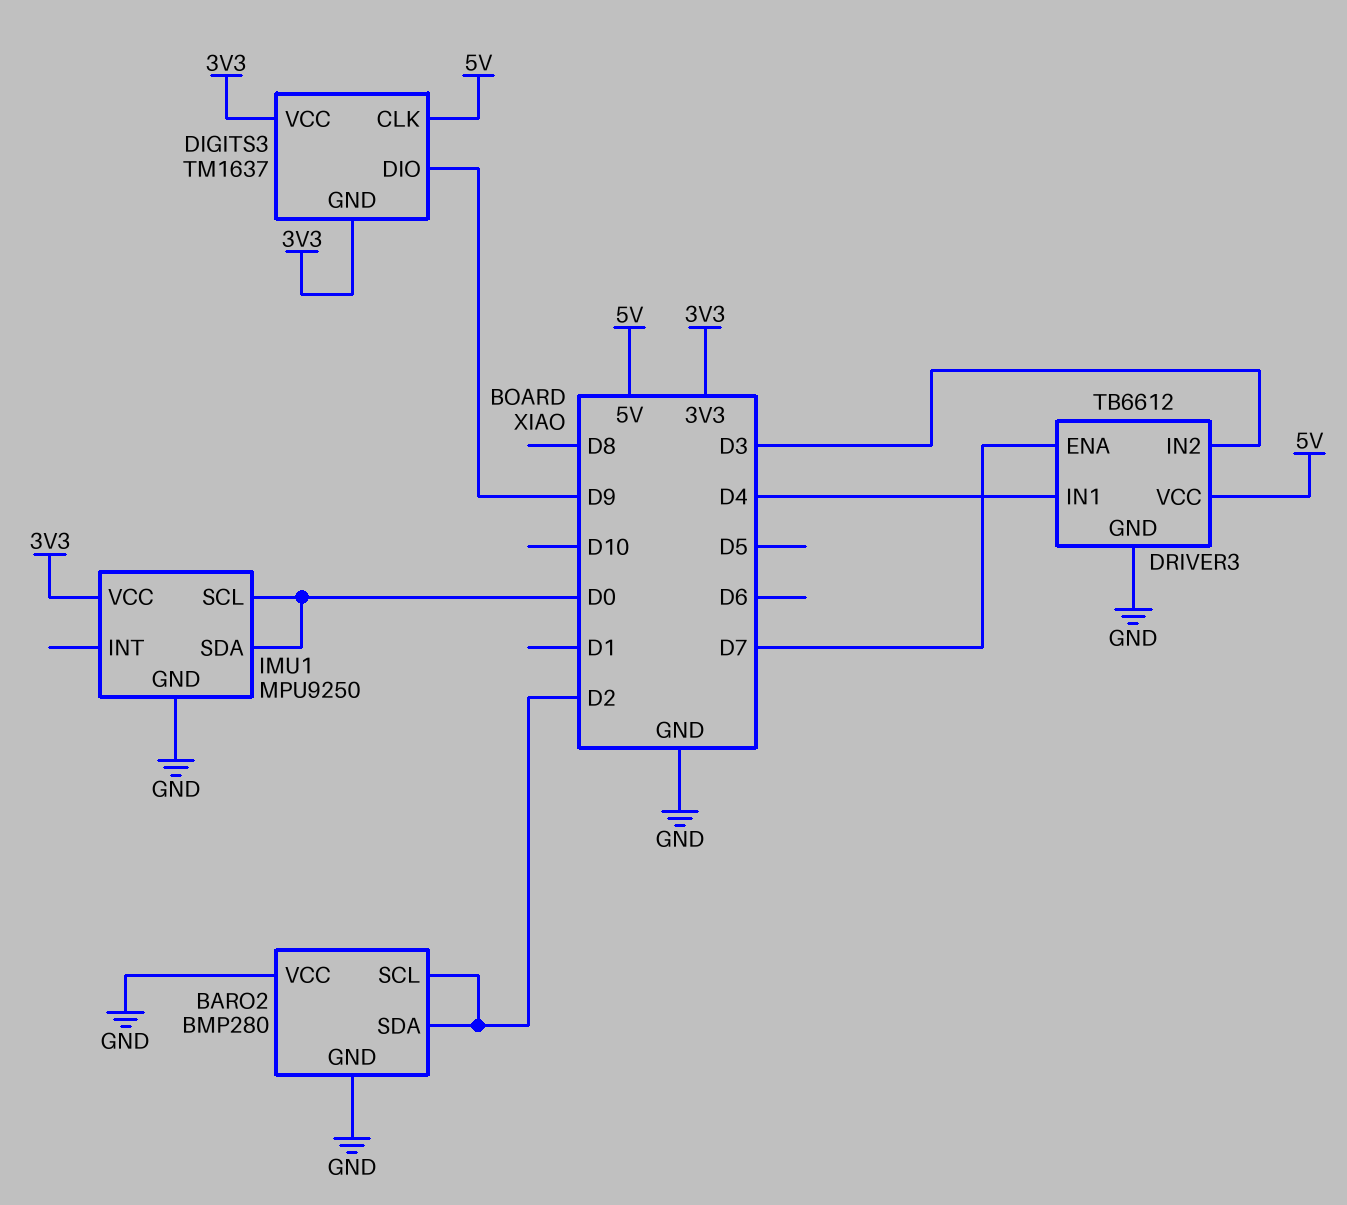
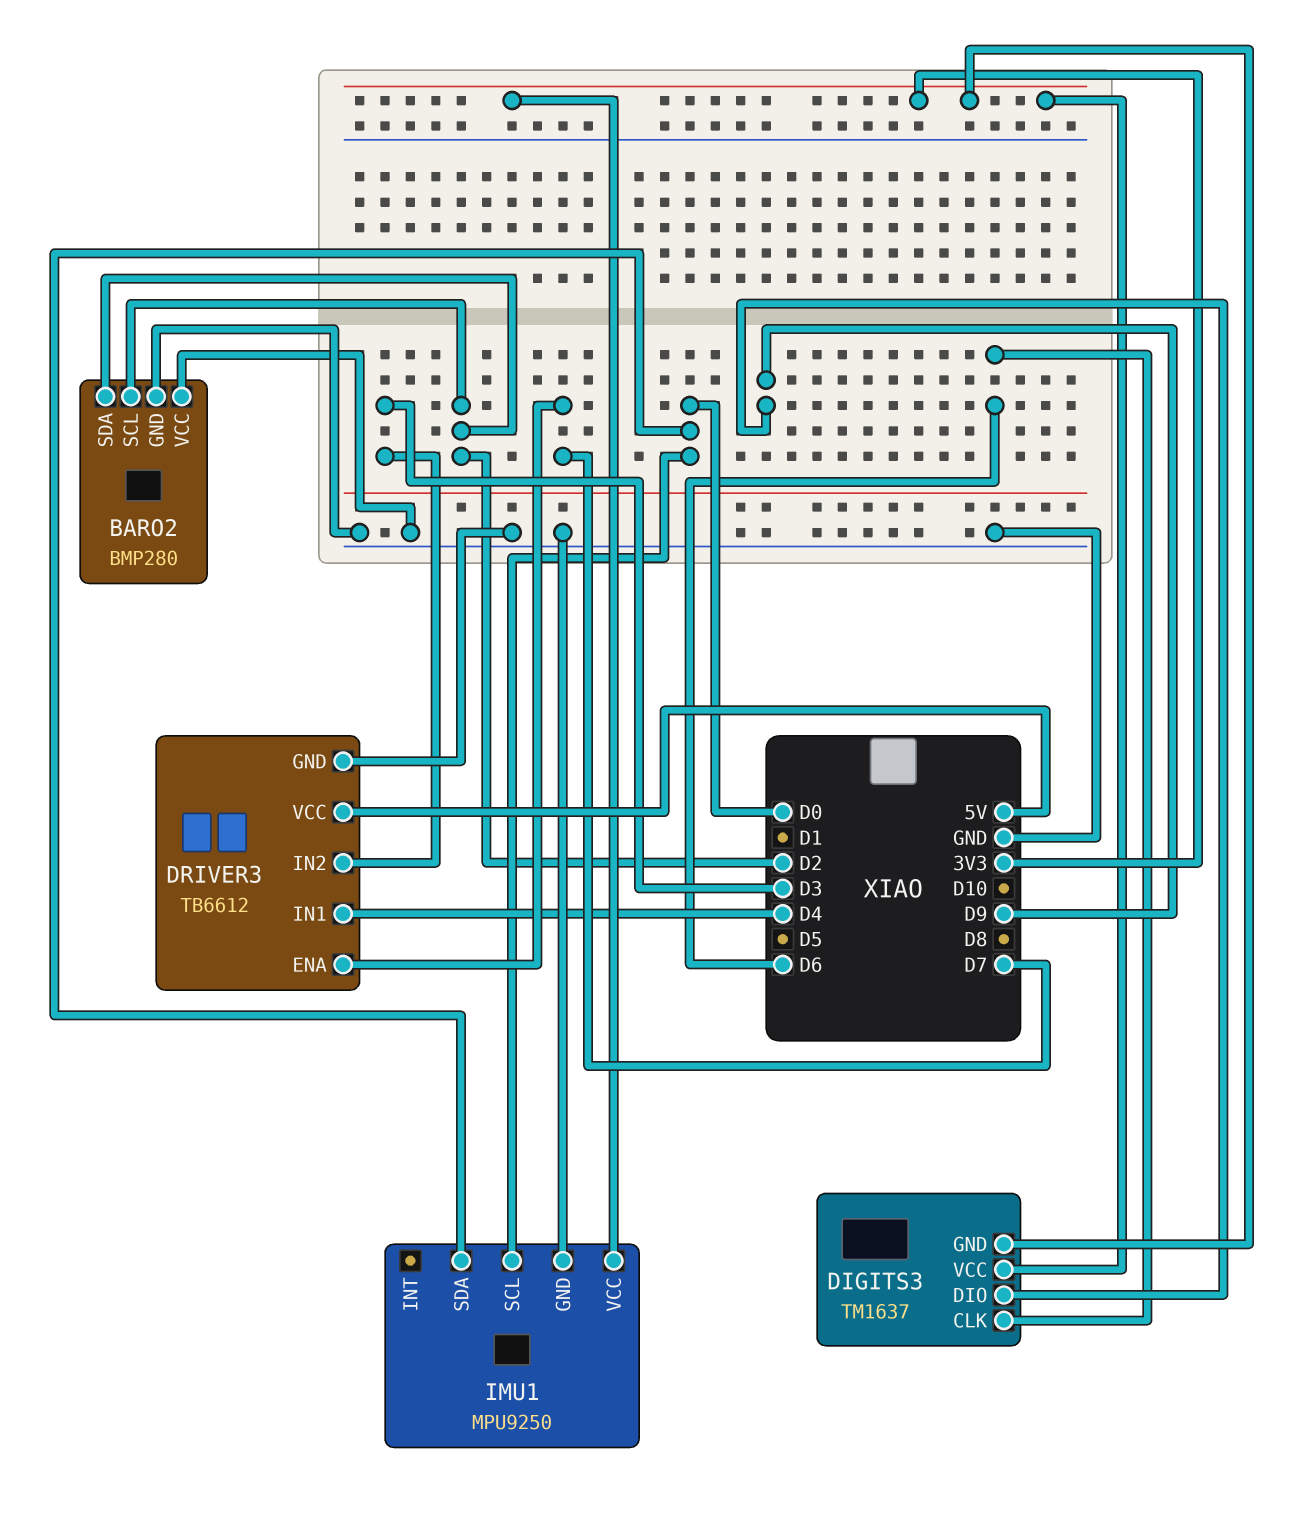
DIGITS3 pin CLK: 5V -> D6

